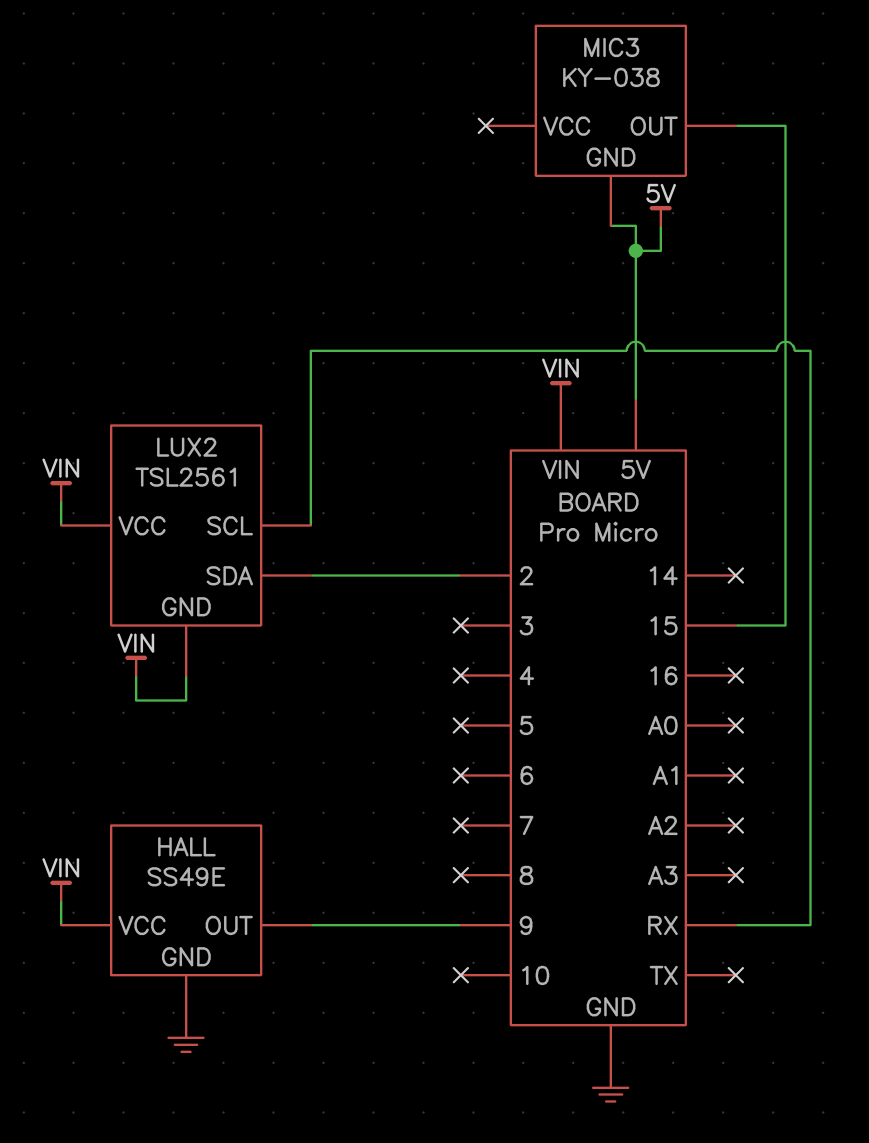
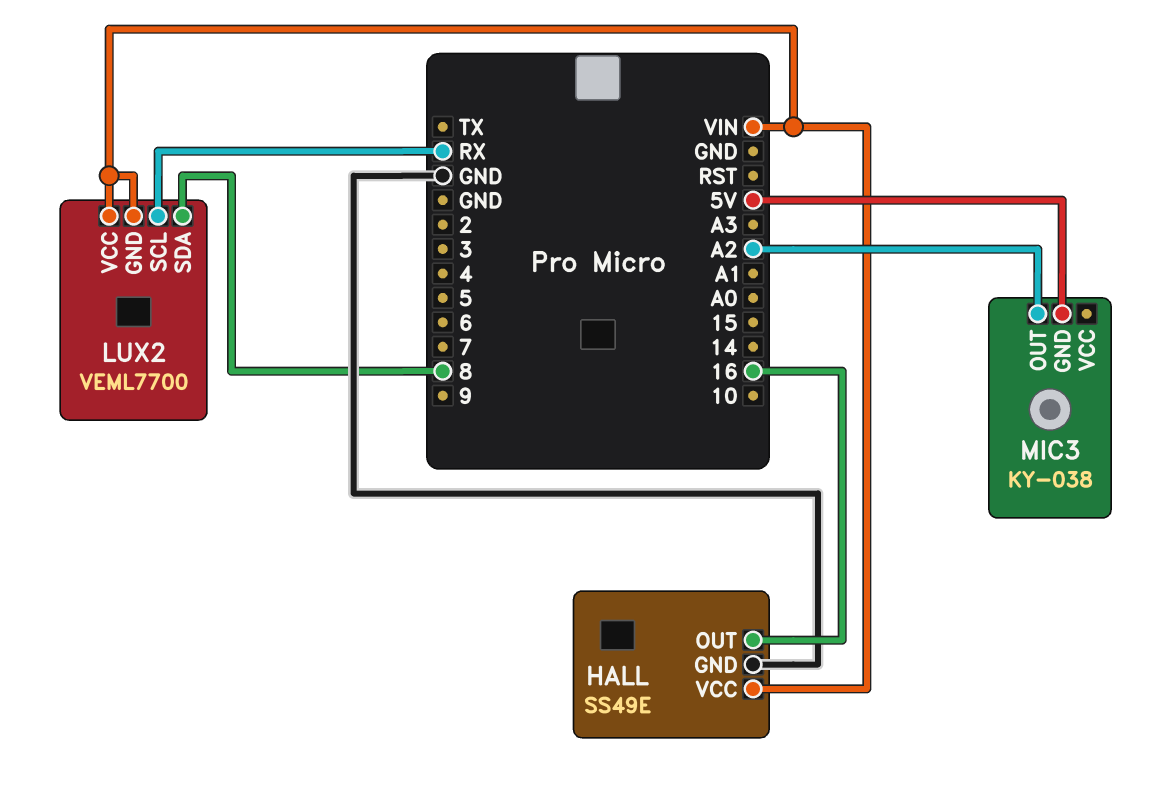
HALL pin OUT: 9 -> 16
LUX2: TSL2561 -> VEML7700
LUX2 pin SDA: 2 -> 8
MIC3 pin OUT: 15 -> A2

